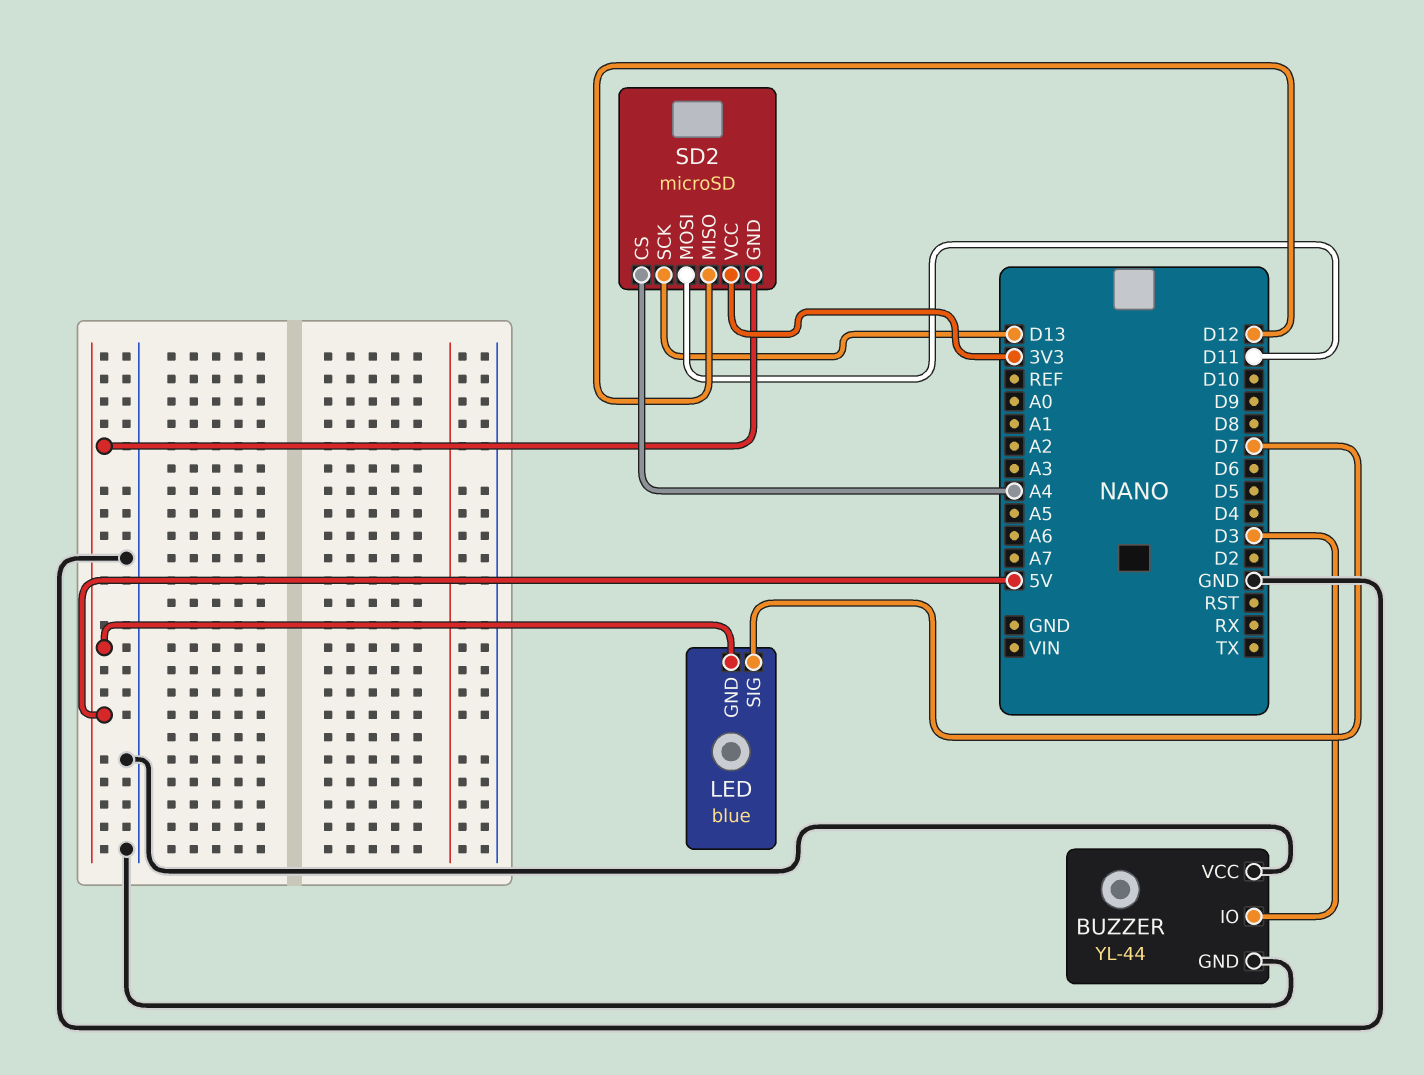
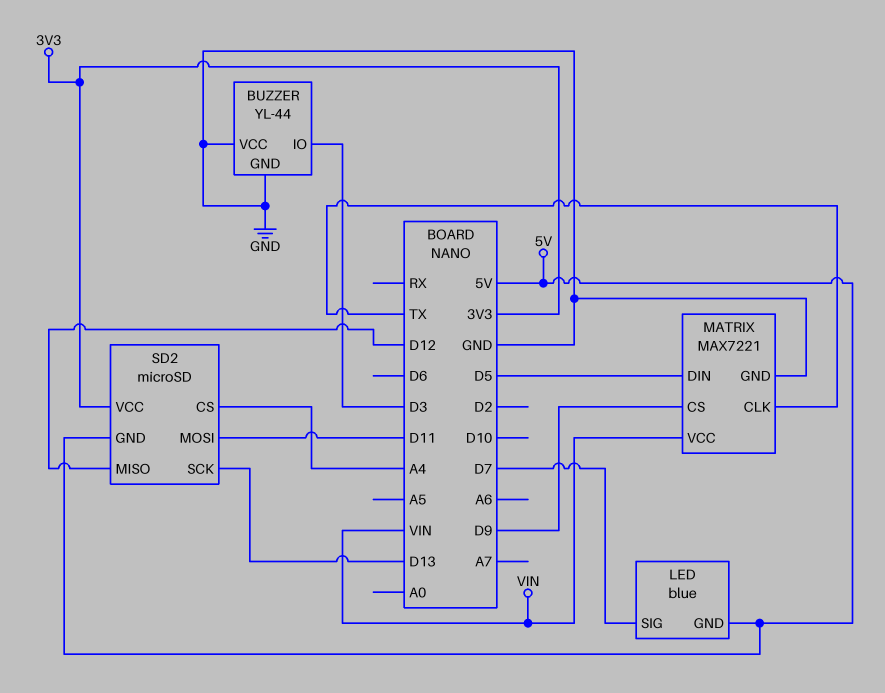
MATRIX: none -> MAX7221
MATRIX pin CLK: none -> TX
MATRIX pin CS: none -> D9
MATRIX pin DIN: none -> D5
MATRIX pin GND: none -> GND
MATRIX pin VCC: none -> VIN

